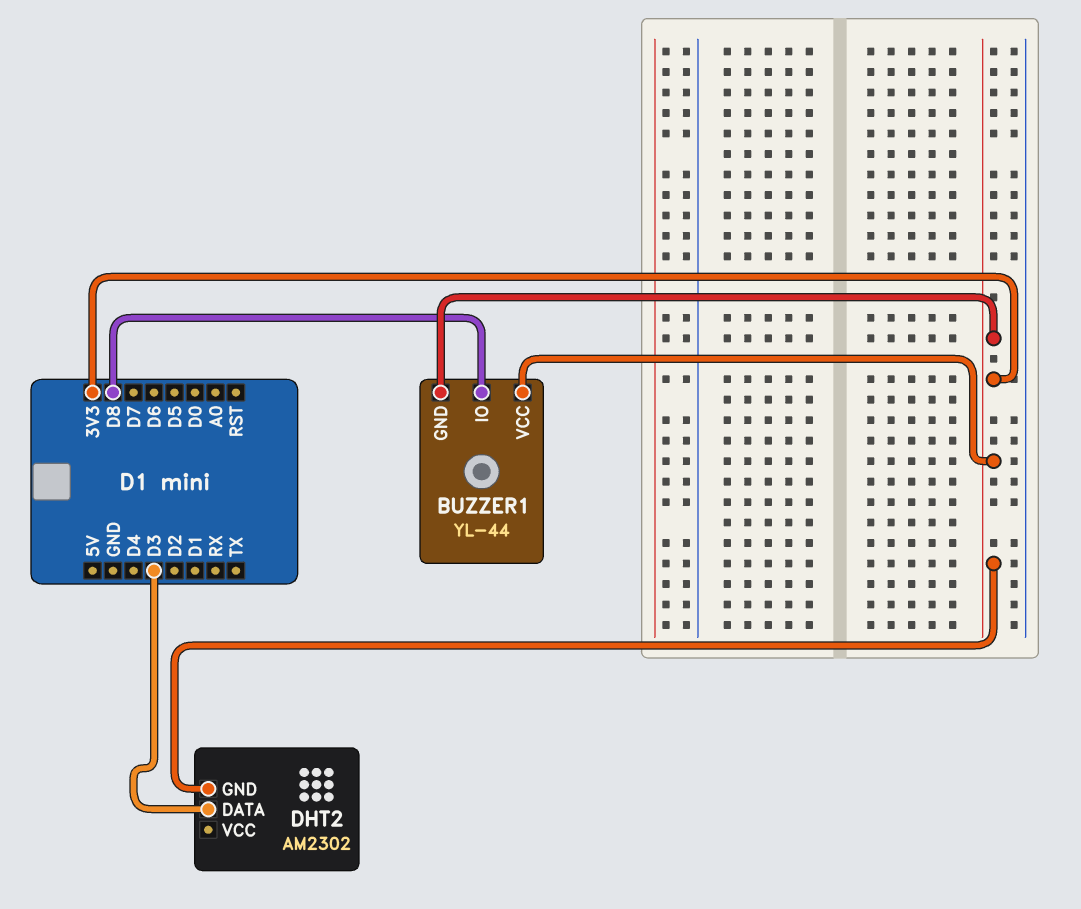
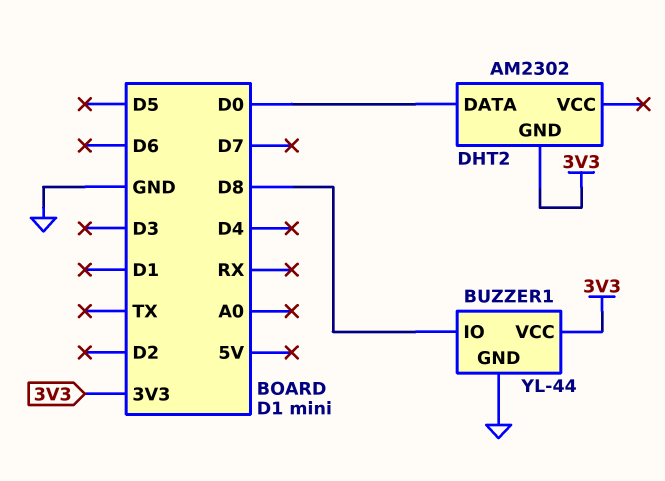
BUZZER1 pin GND: 3V3 -> GND
DHT2 pin DATA: D3 -> D0

